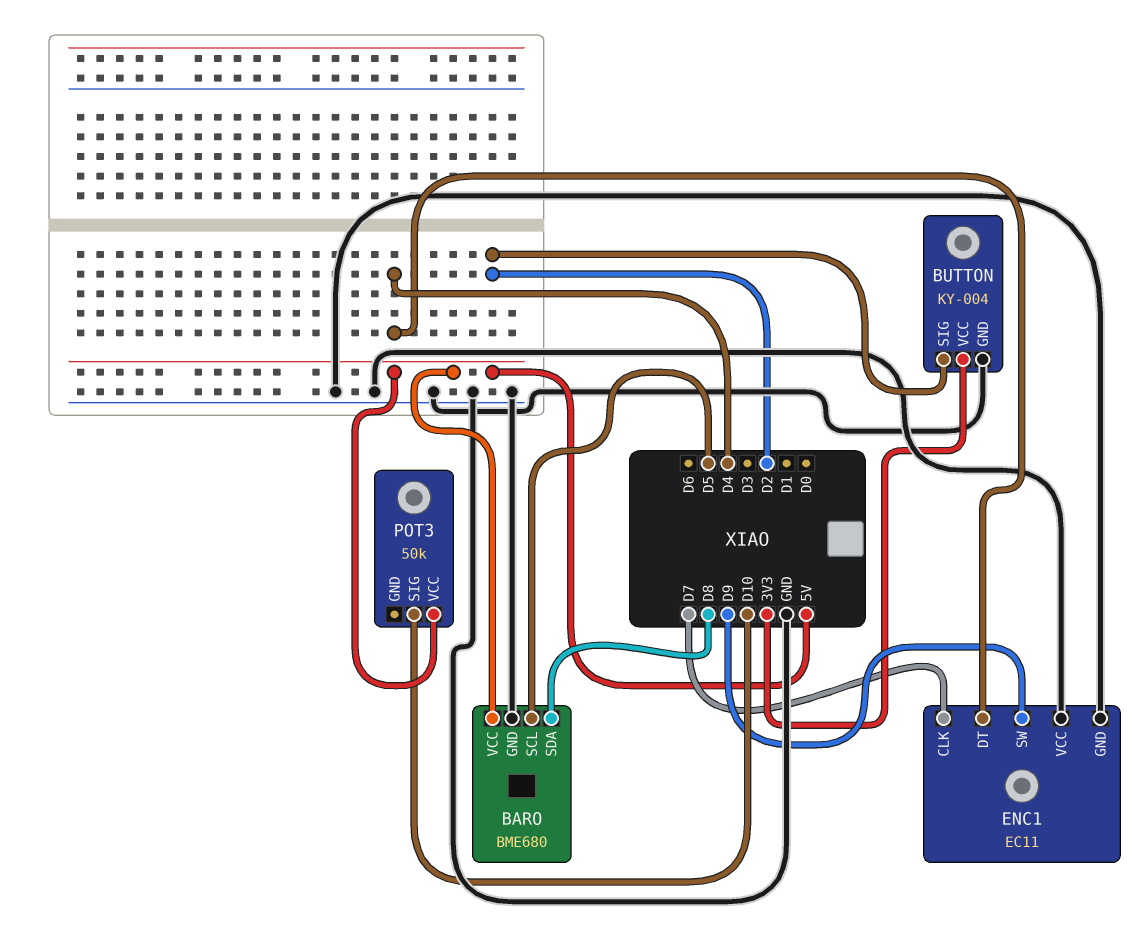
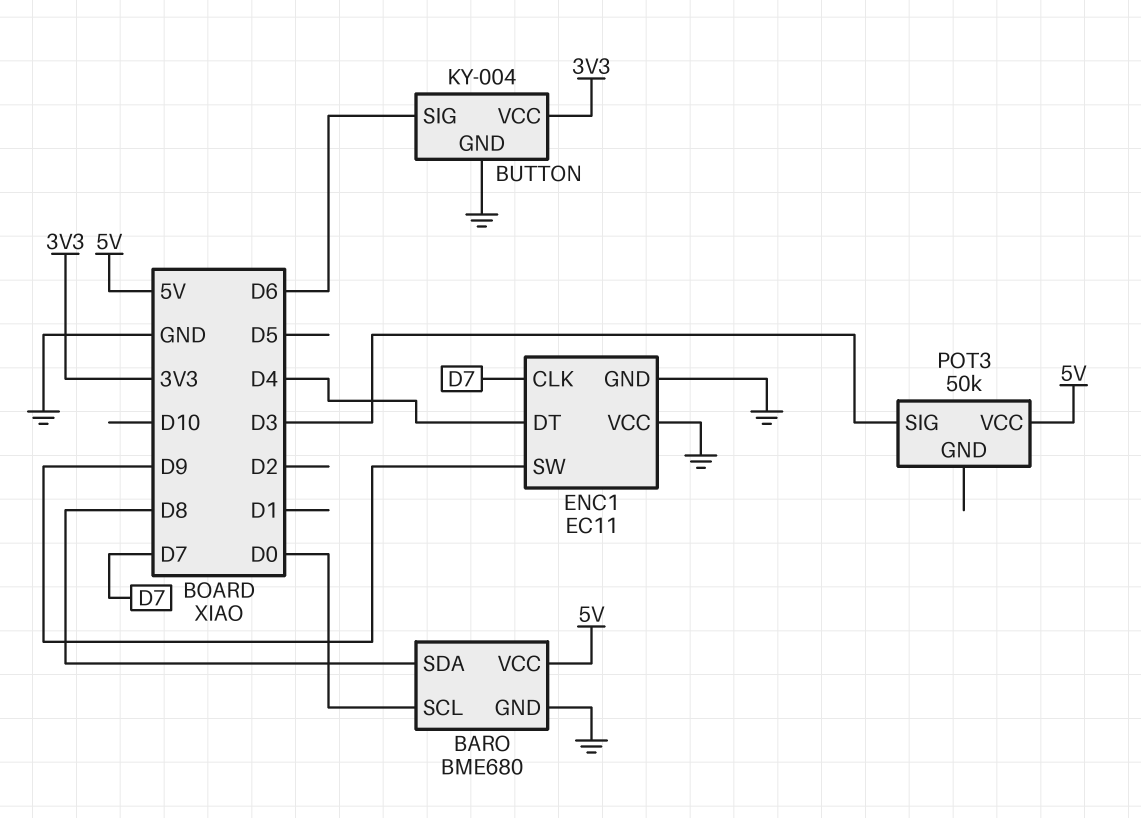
BARO pin SCL: D5 -> D0
BUTTON pin SIG: D2 -> D6
POT3 pin SIG: D10 -> D3

